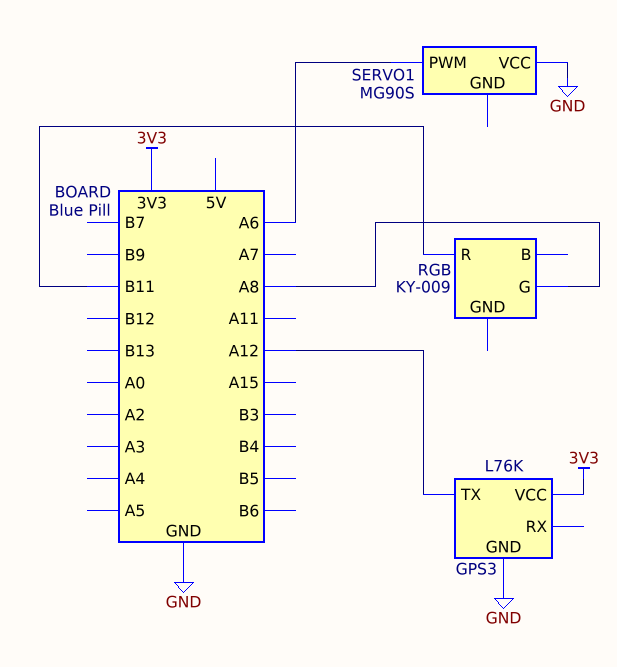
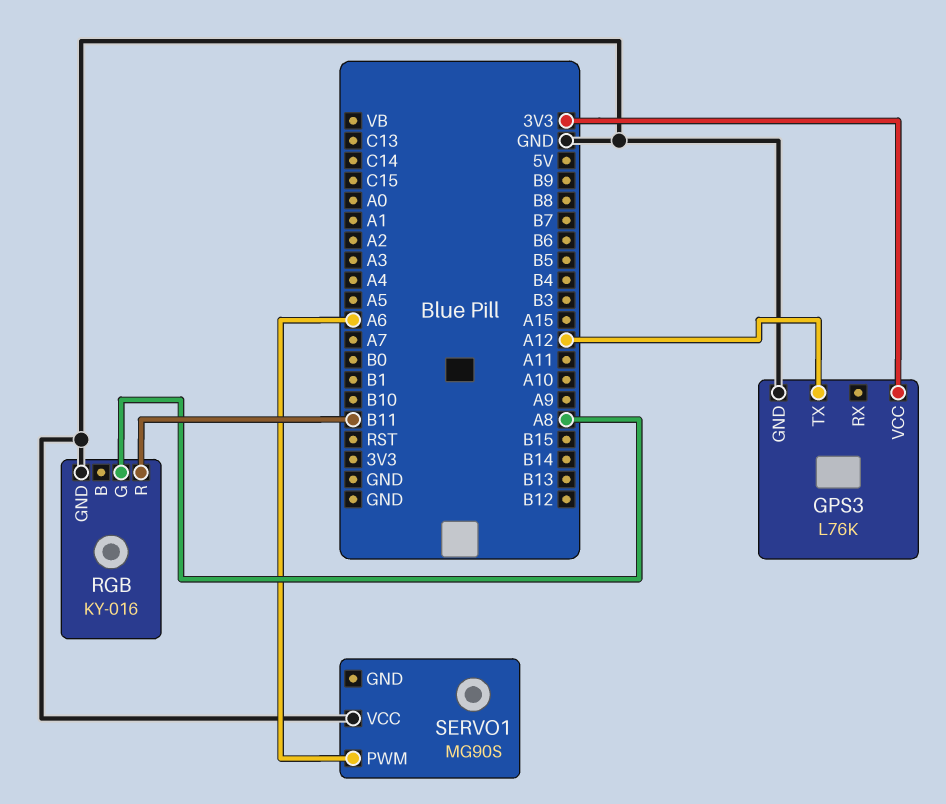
RGB: KY-009 -> KY-016
RGB pin GND: none -> GND

